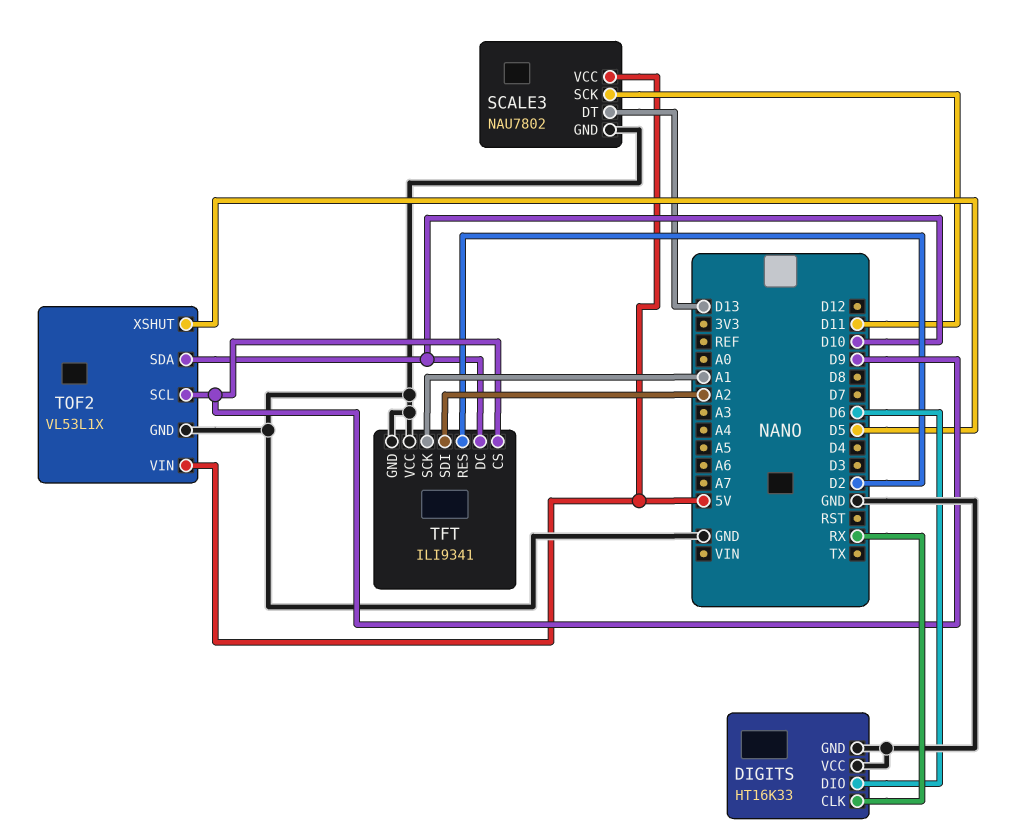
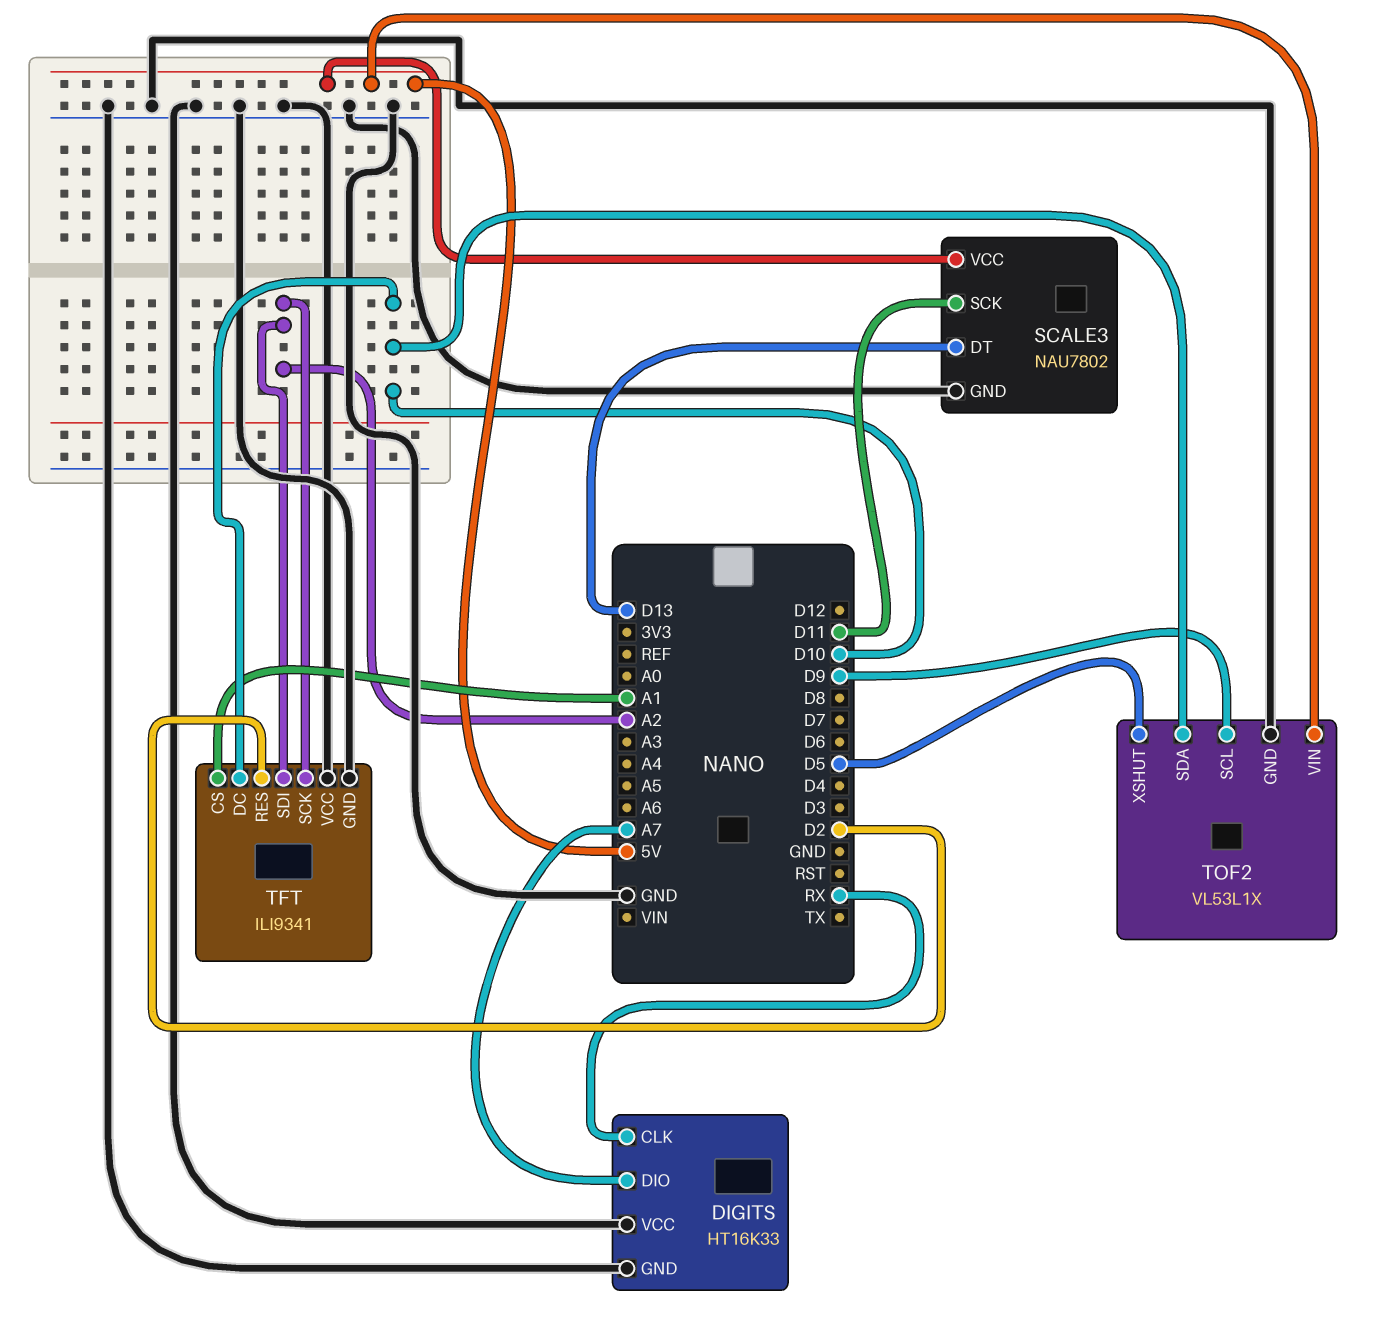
DIGITS pin DIO: D6 -> A7
TFT pin CS: D9 -> A1
TFT pin SCK: A1 -> A2

